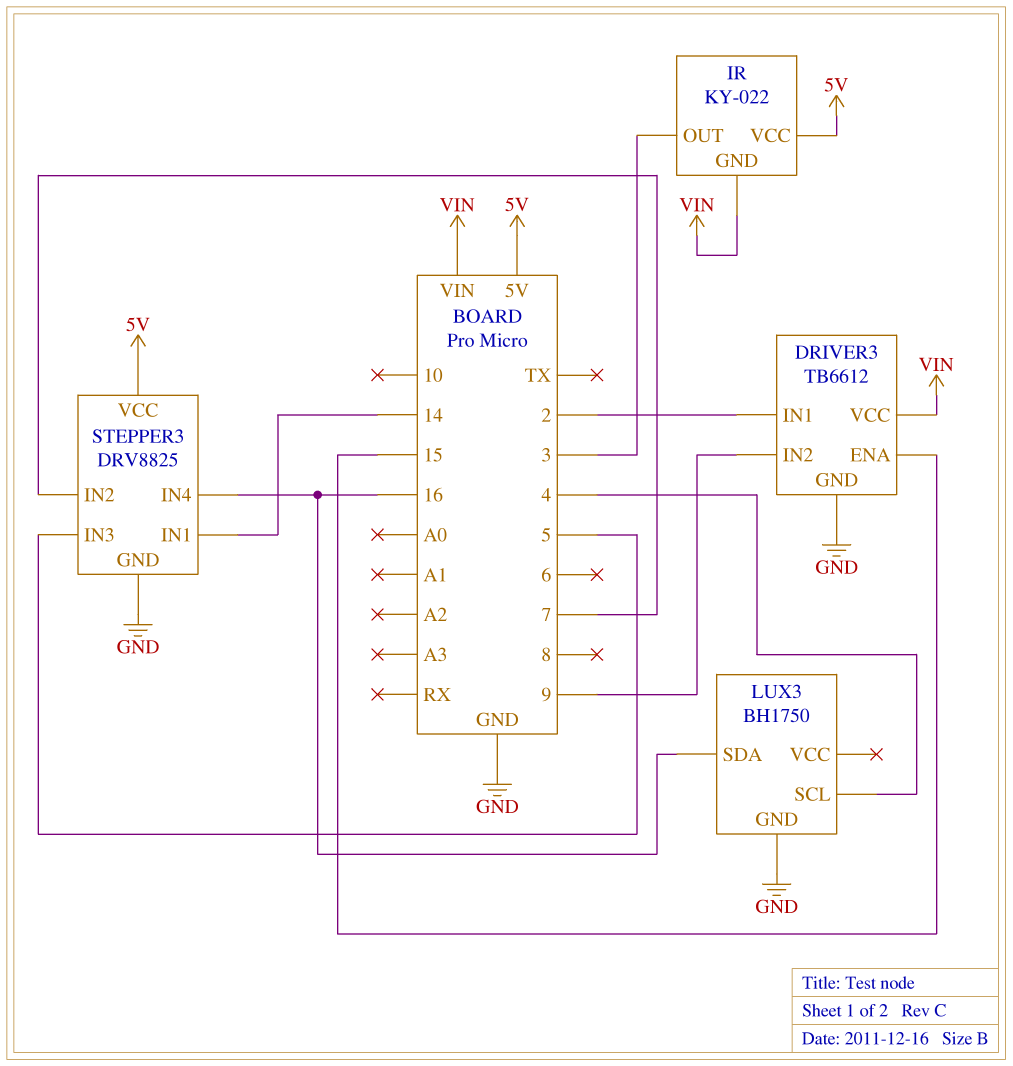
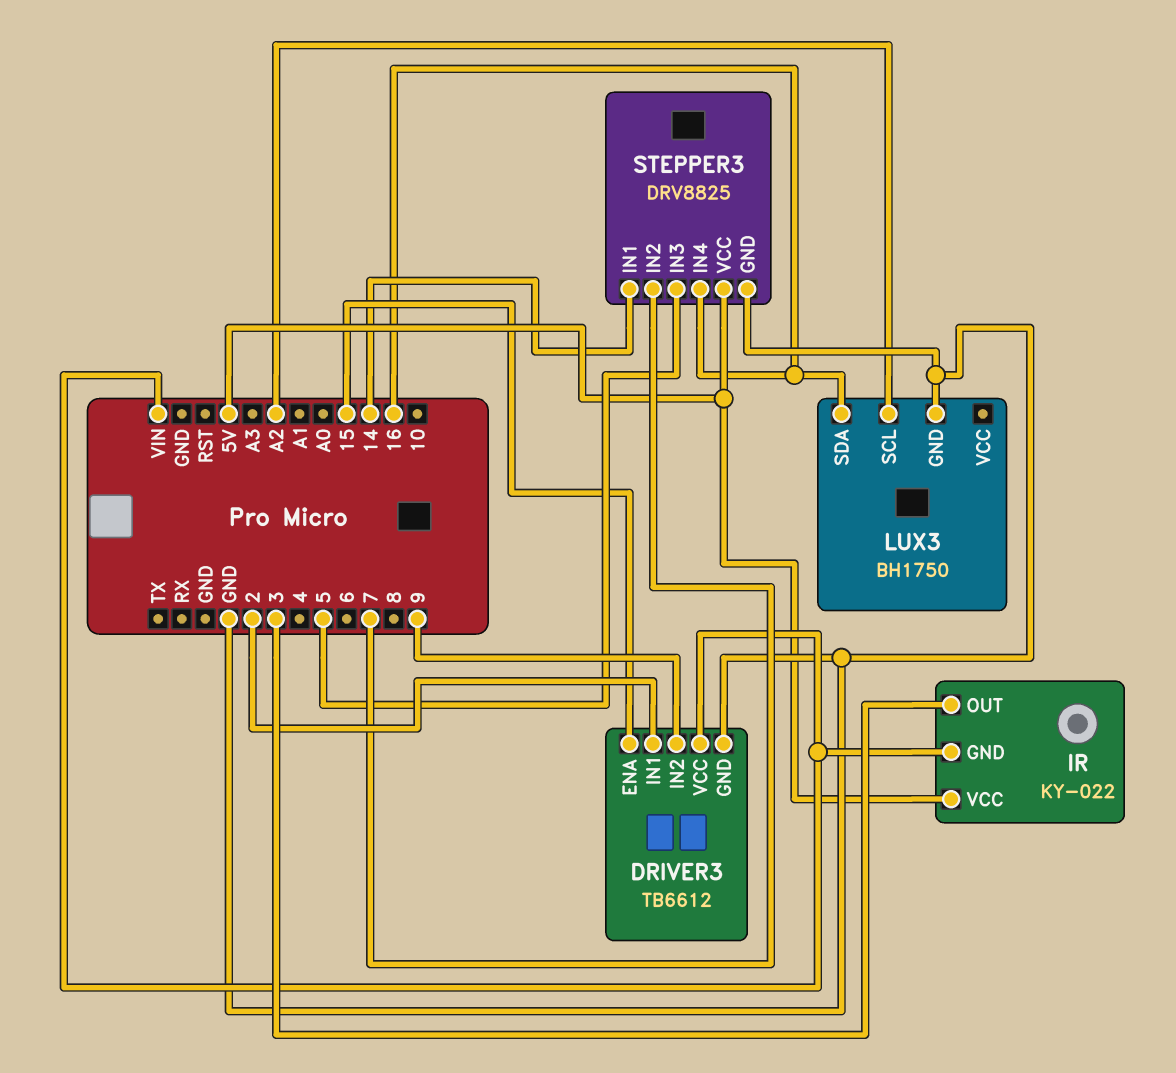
LUX3 pin SCL: 4 -> A2

